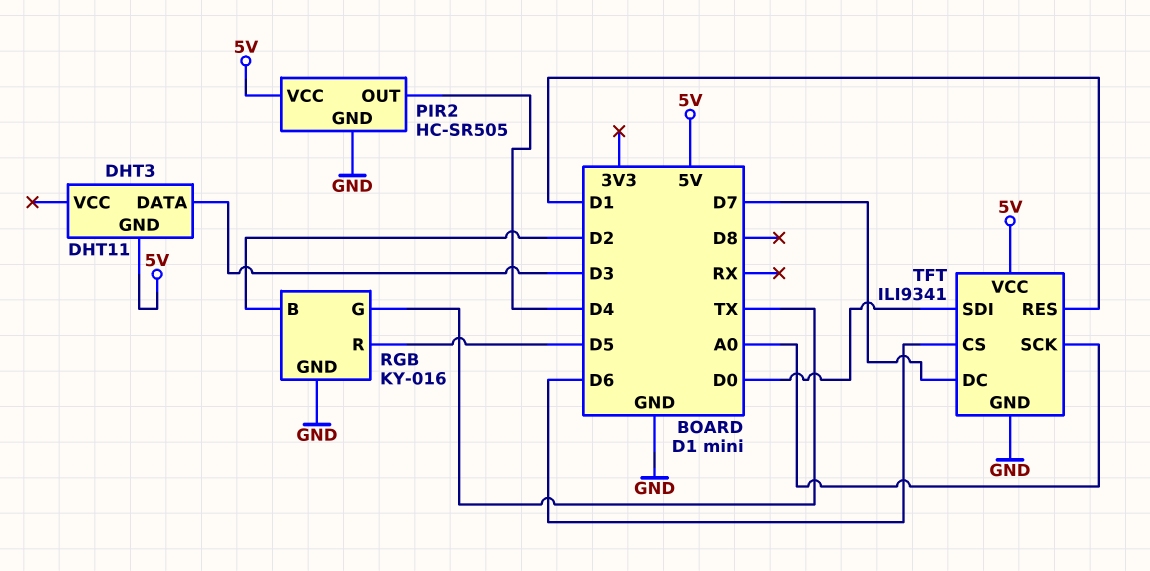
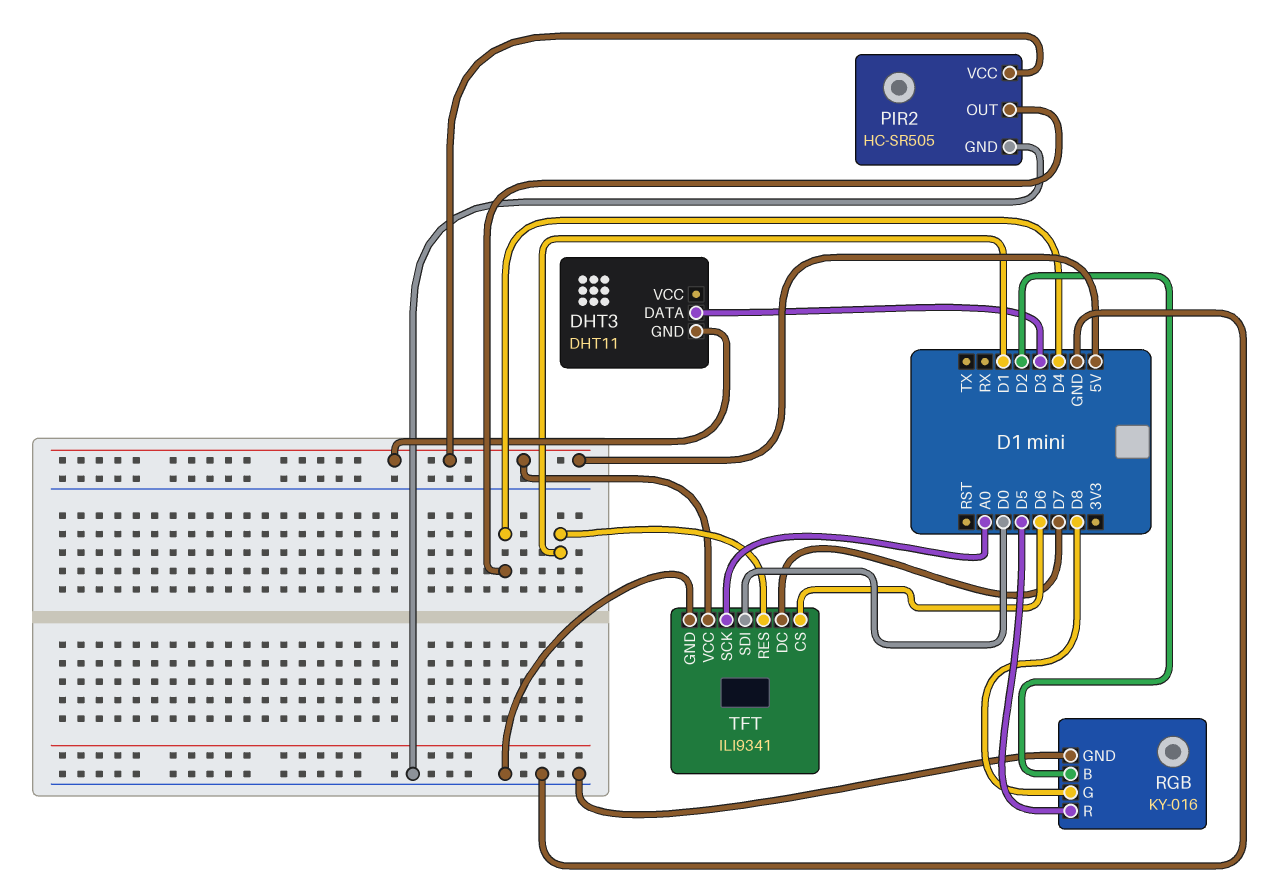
RGB pin G: TX -> D8

